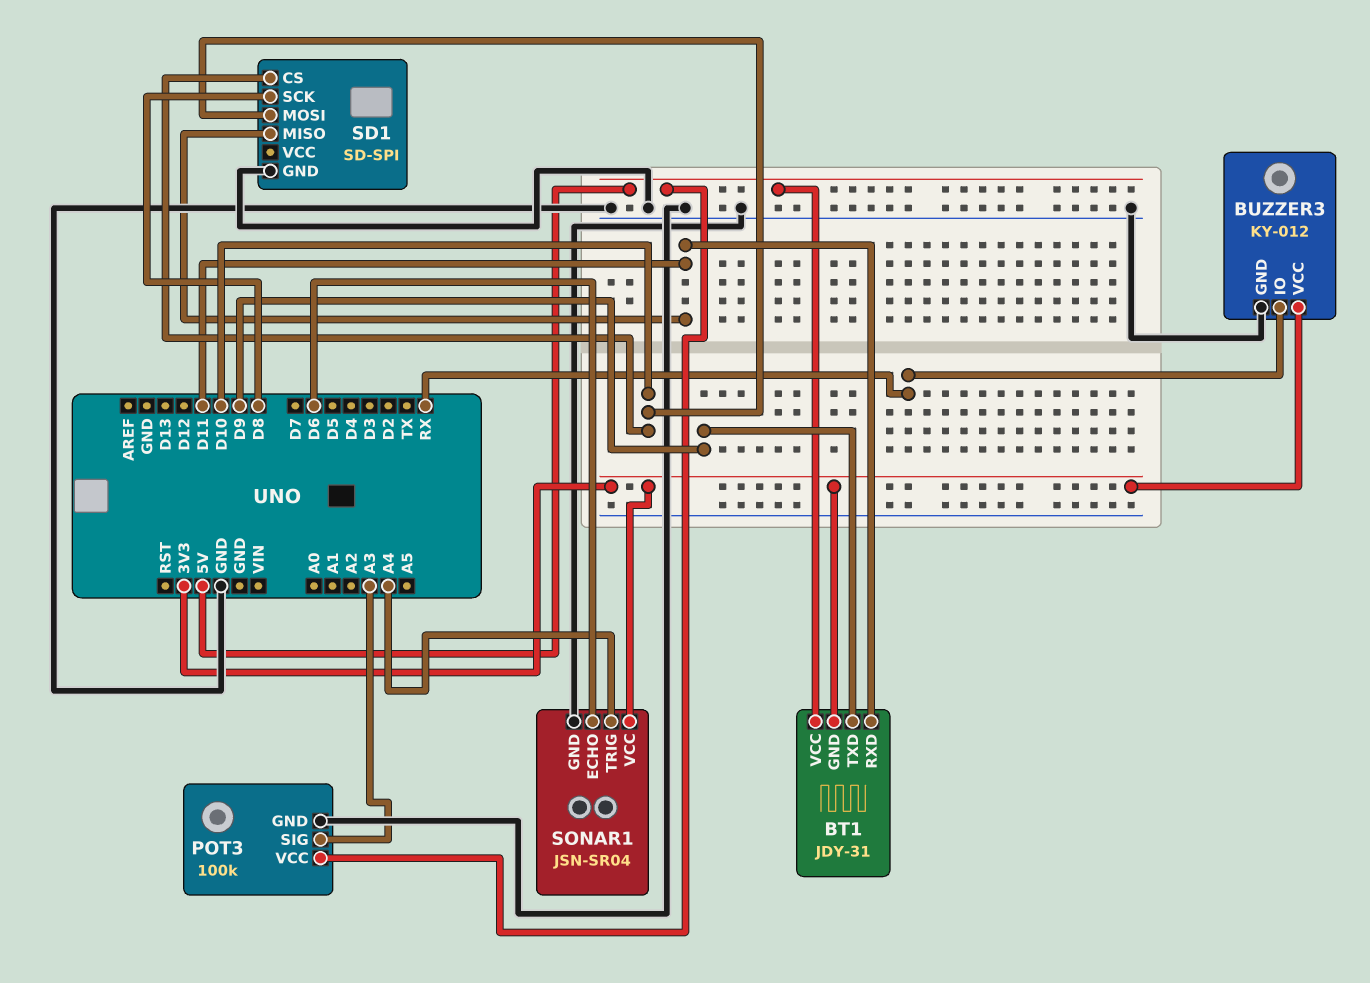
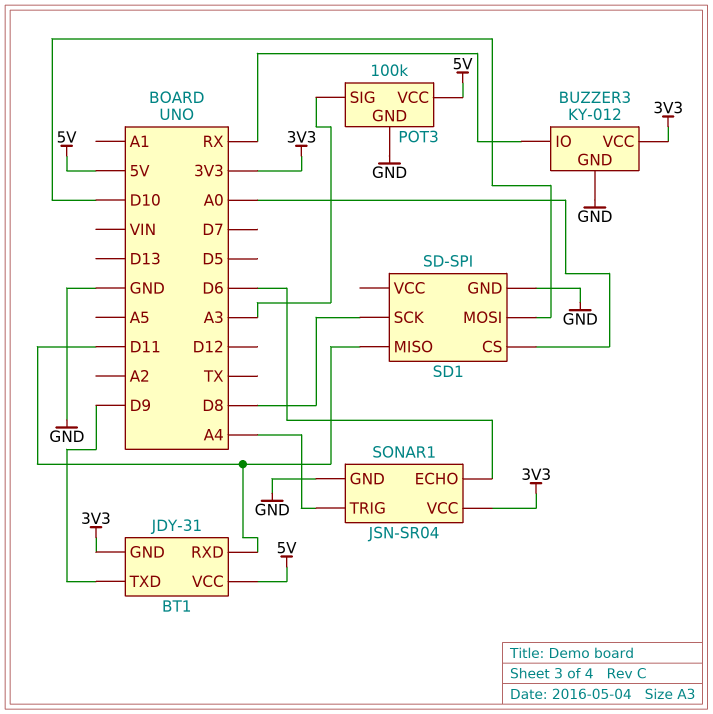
SD1 pin CS: D10 -> A0

